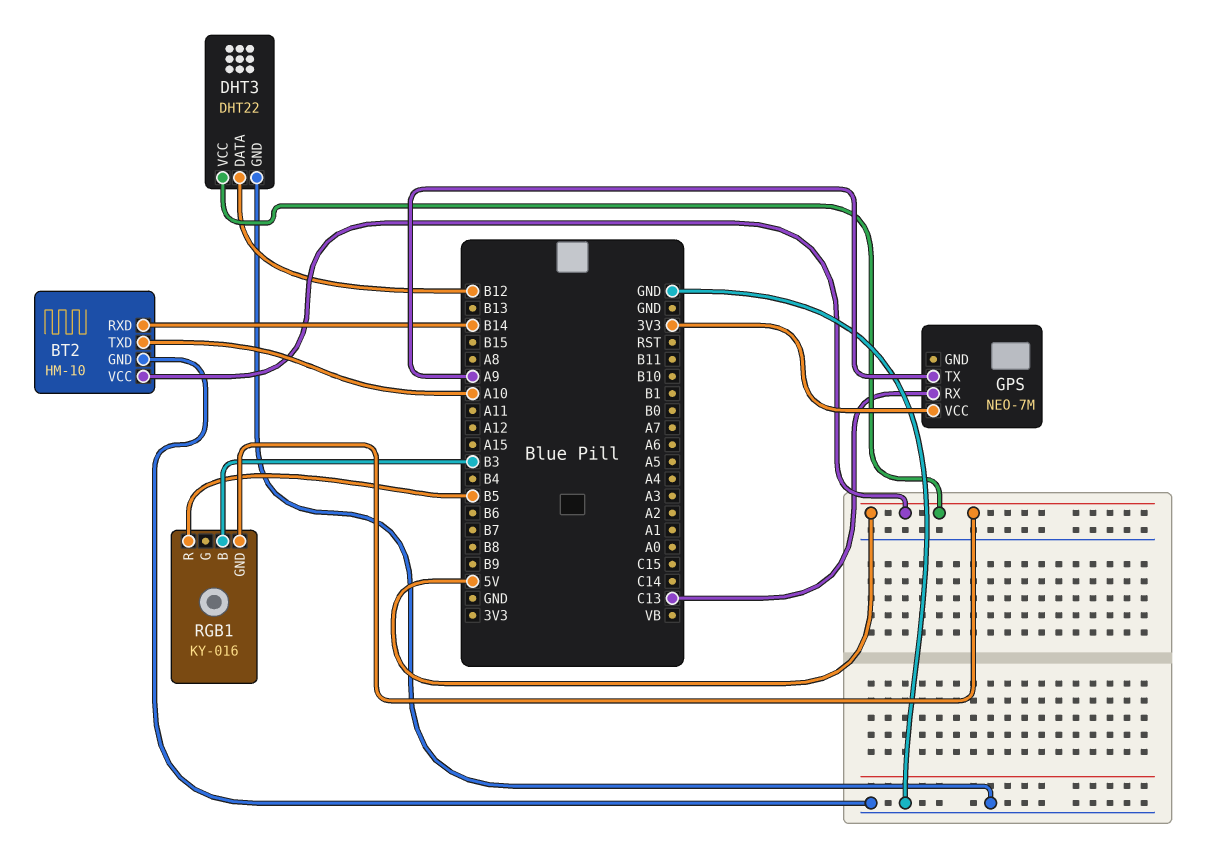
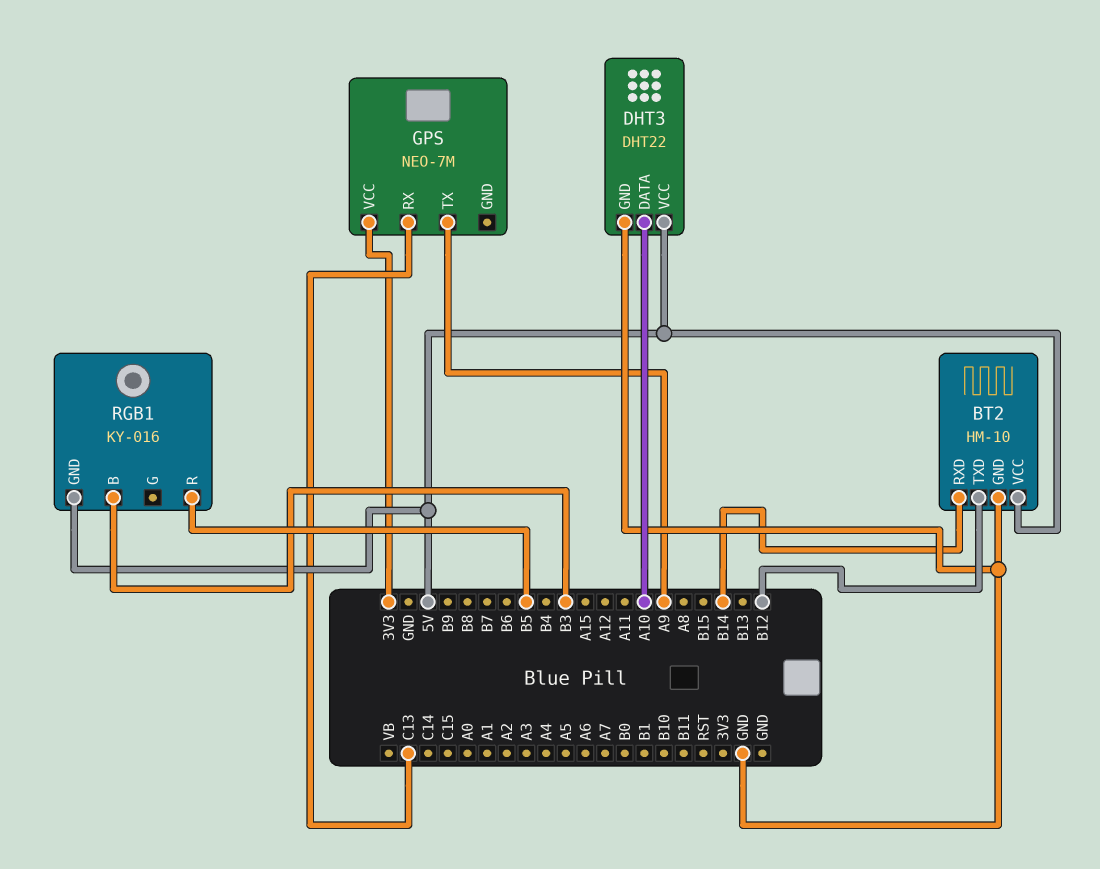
BT2 pin TXD: A10 -> B12
DHT3 pin DATA: B12 -> A10

